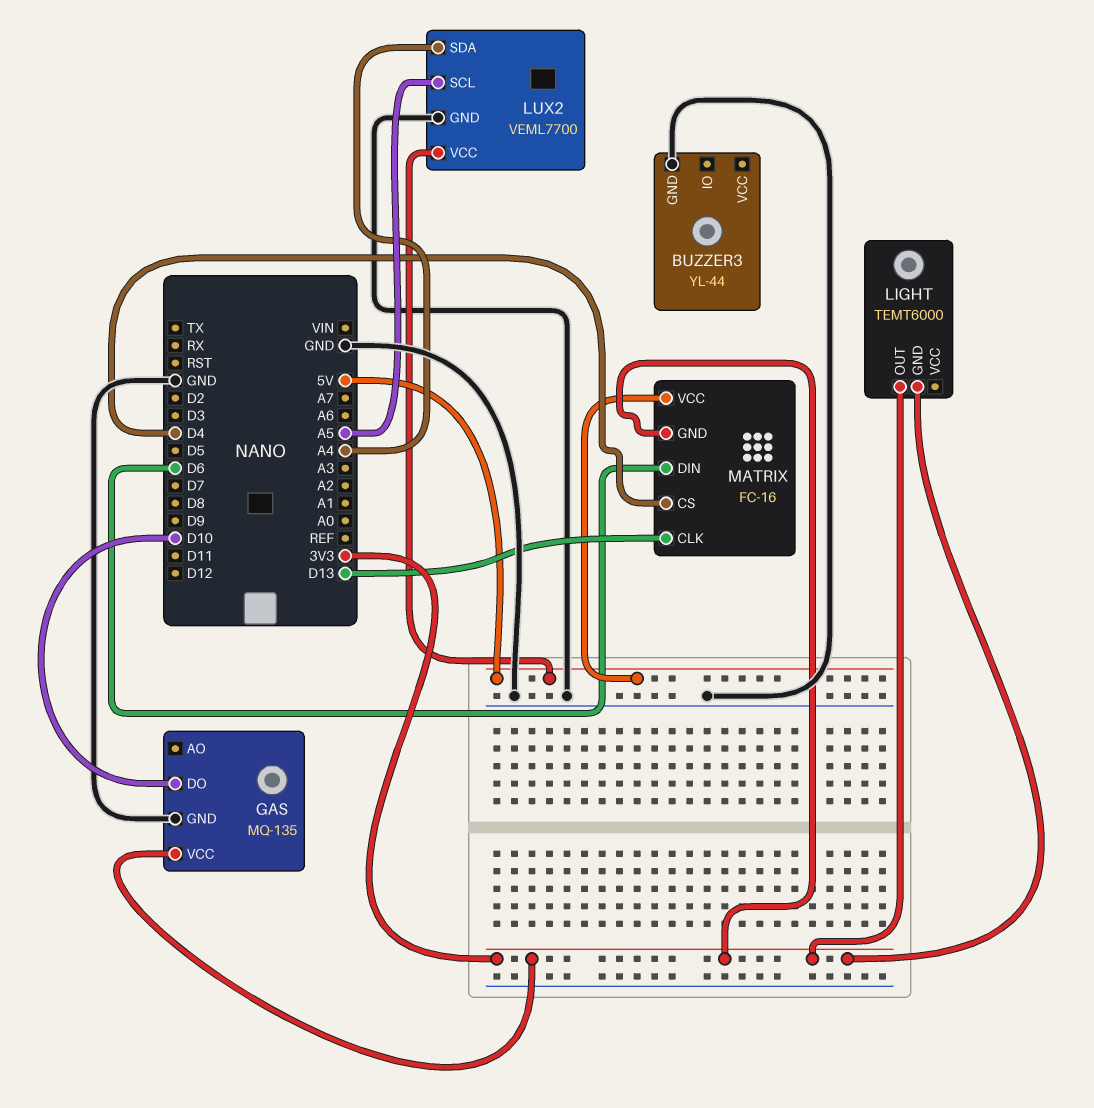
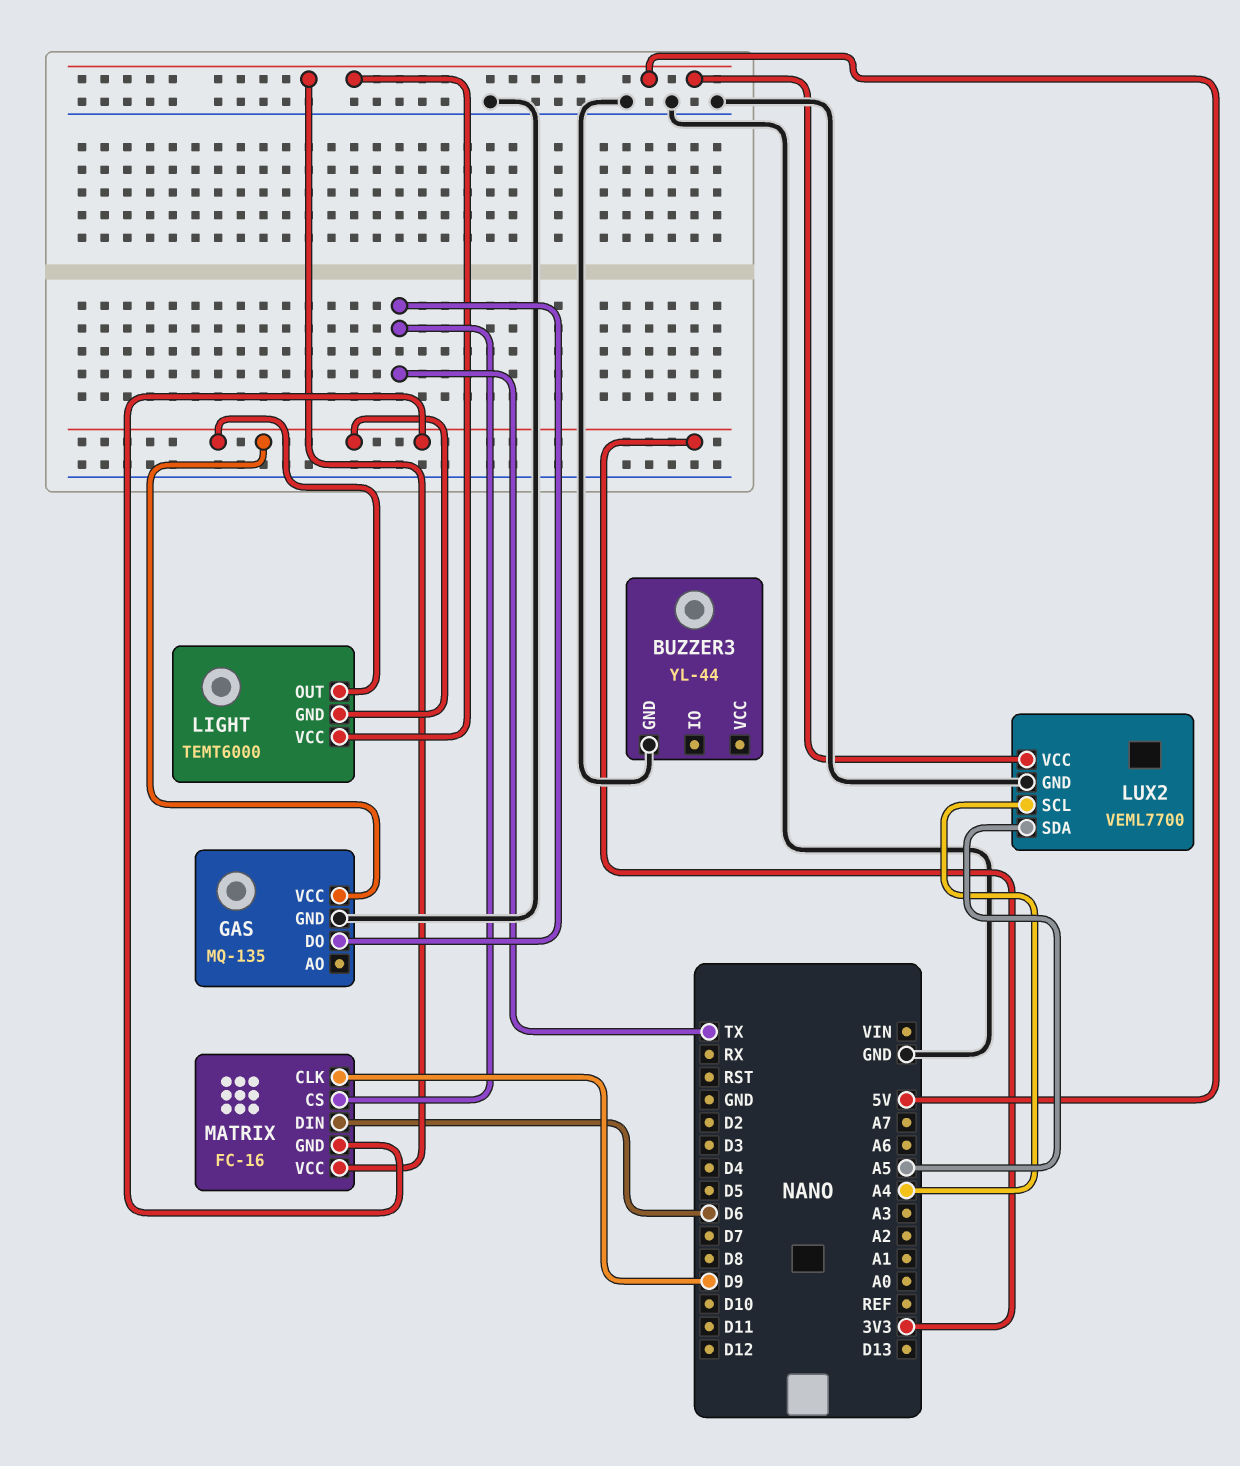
GAS pin DO: D10 -> TX
LIGHT pin VCC: none -> 5V
LUX2 pin SCL: A5 -> A4
LUX2 pin SDA: A4 -> A5
MATRIX pin CLK: D13 -> D9
MATRIX pin CS: D4 -> TX

